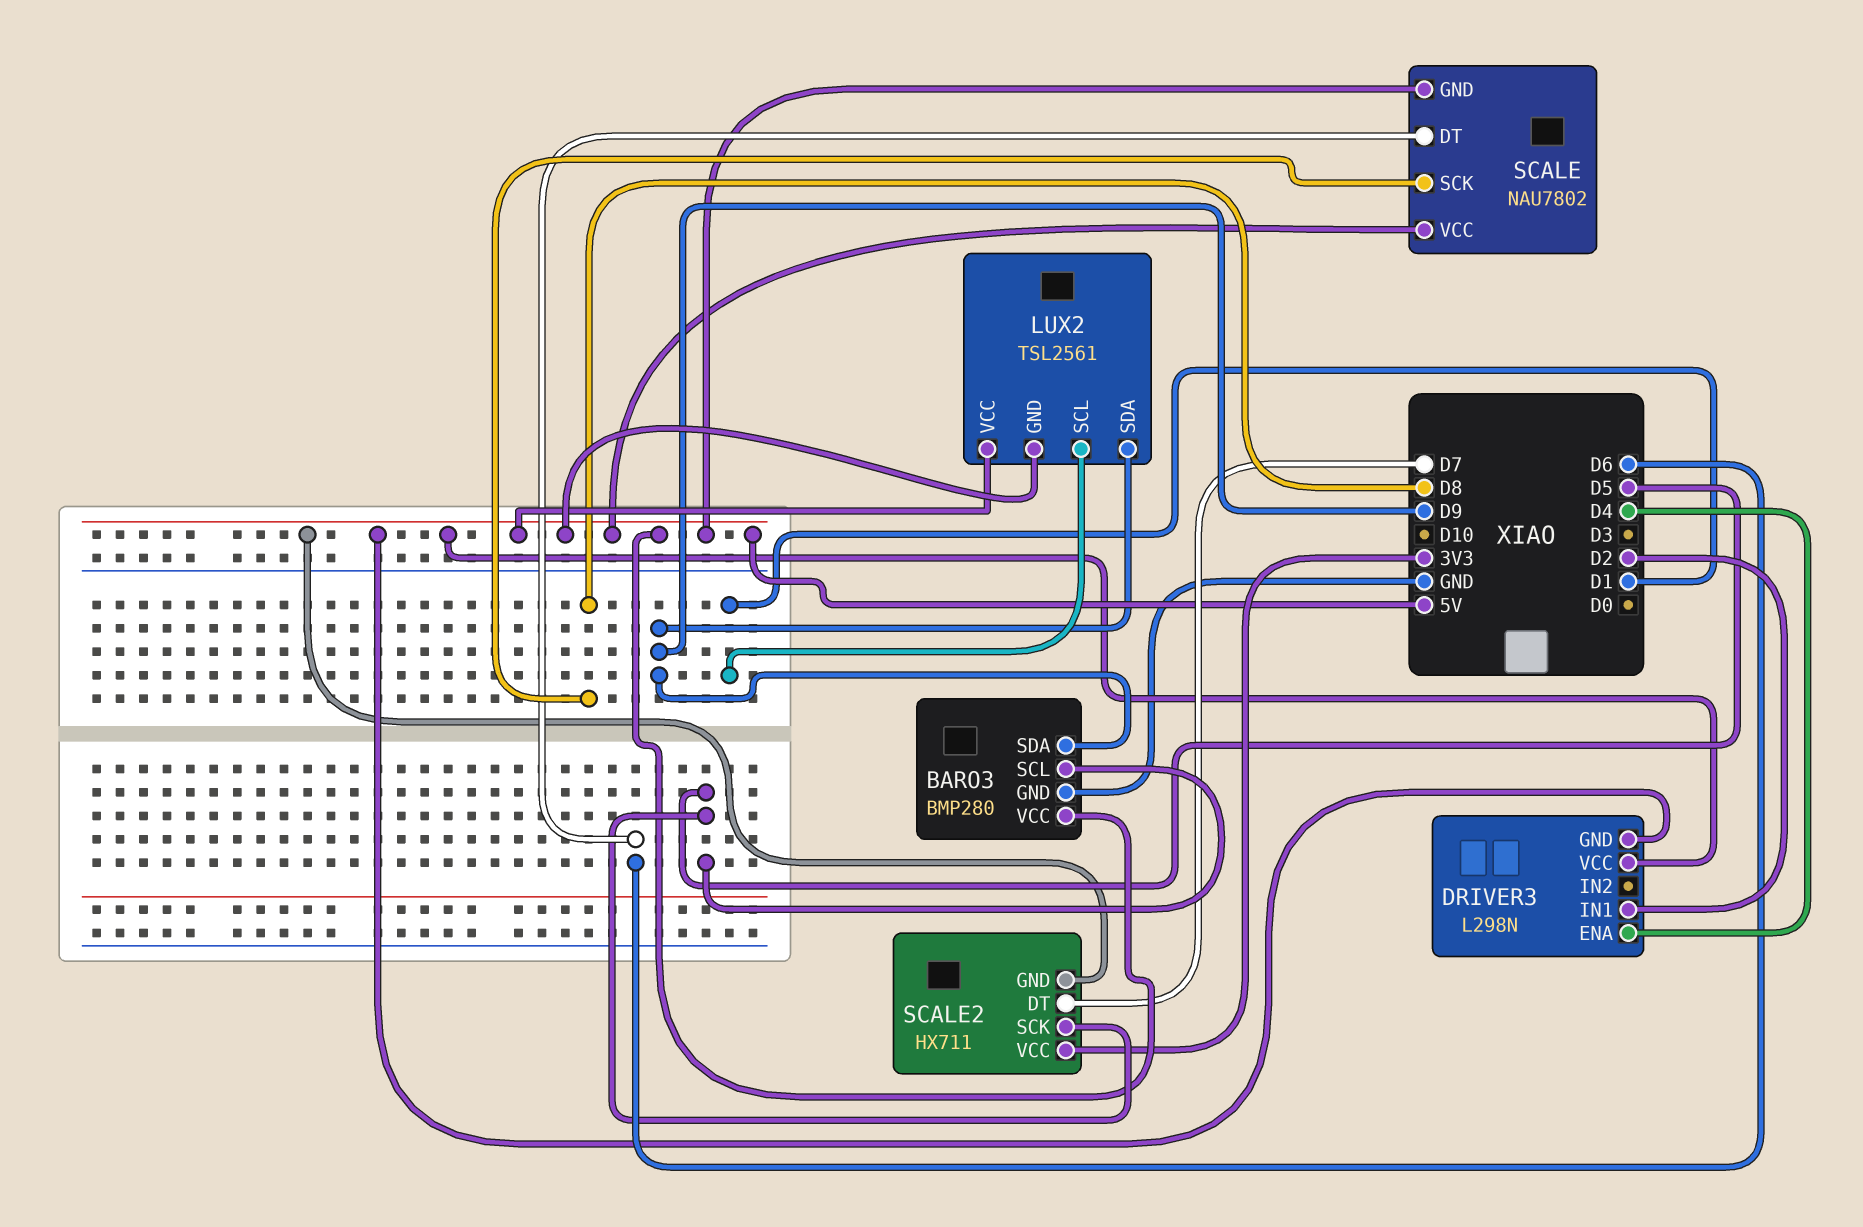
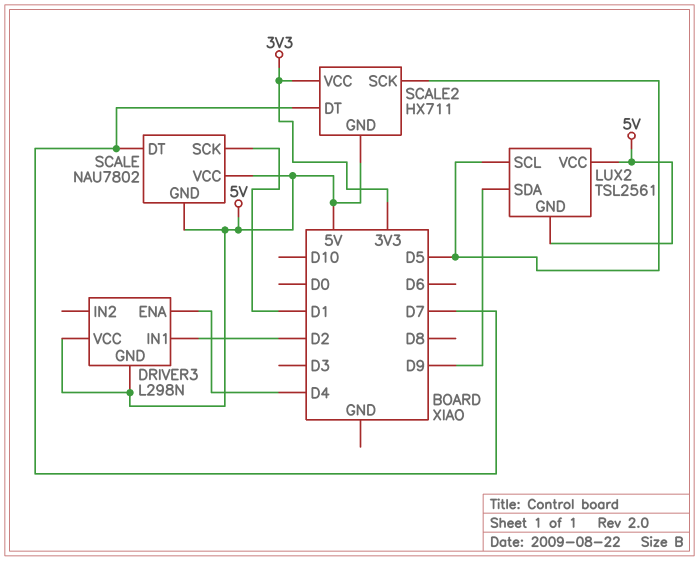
BARO3: BMP280 -> none
BARO3 pin GND: GND -> none
BARO3 pin SCL: D5 -> none
BARO3 pin SDA: D9 -> none
BARO3 pin VCC: 5V -> none
LUX2 pin SCL: D1 -> D5
SCALE pin DT: D6 -> D7
SCALE pin SCK: D8 -> D1

